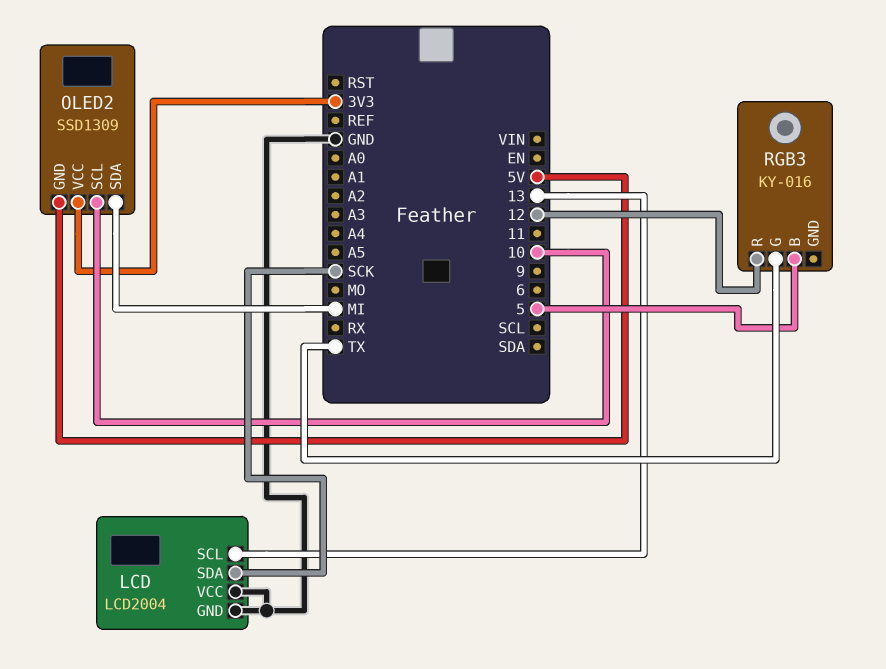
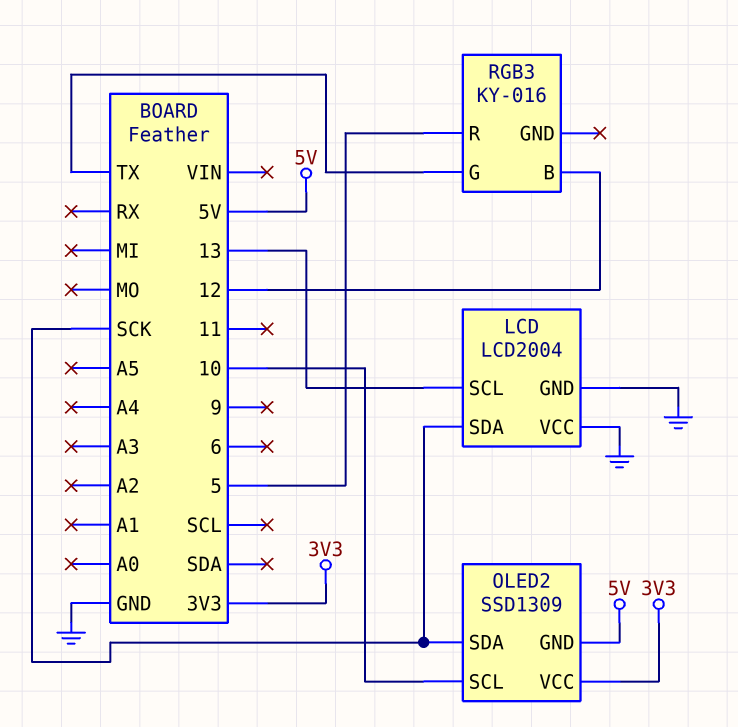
OLED2 pin SDA: MI -> SCK
RGB3 pin B: 5 -> 12
RGB3 pin R: 12 -> 5

